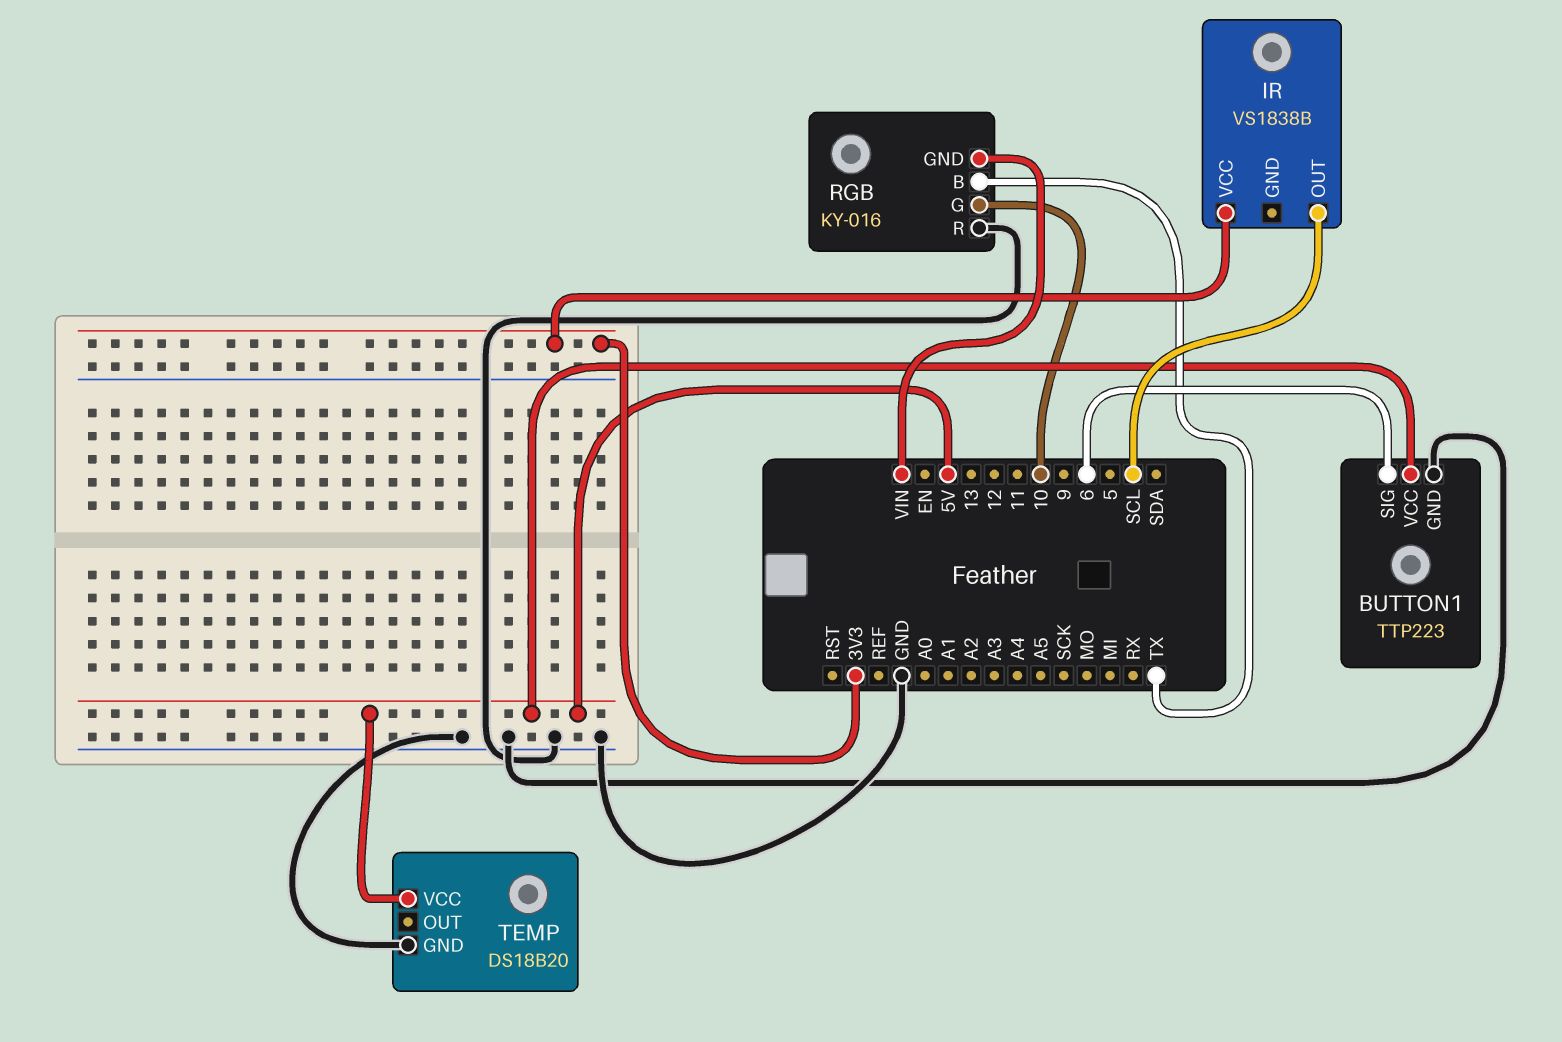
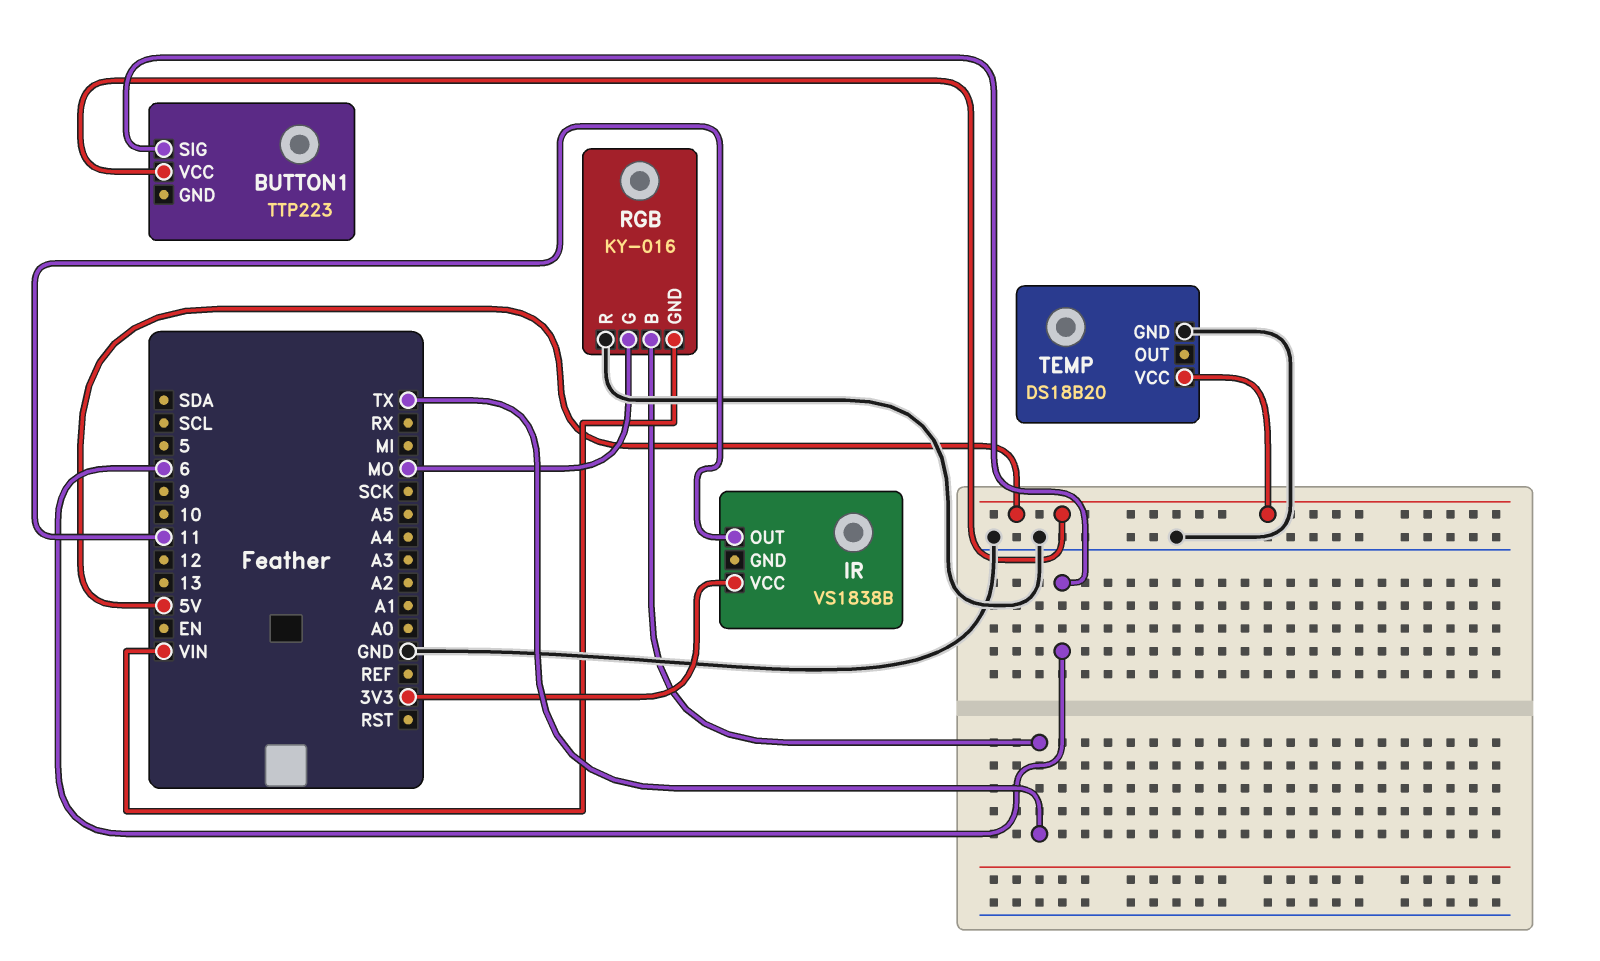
BUTTON1 pin GND: GND -> none
IR pin OUT: SCL -> 11
RGB pin G: 10 -> MO

